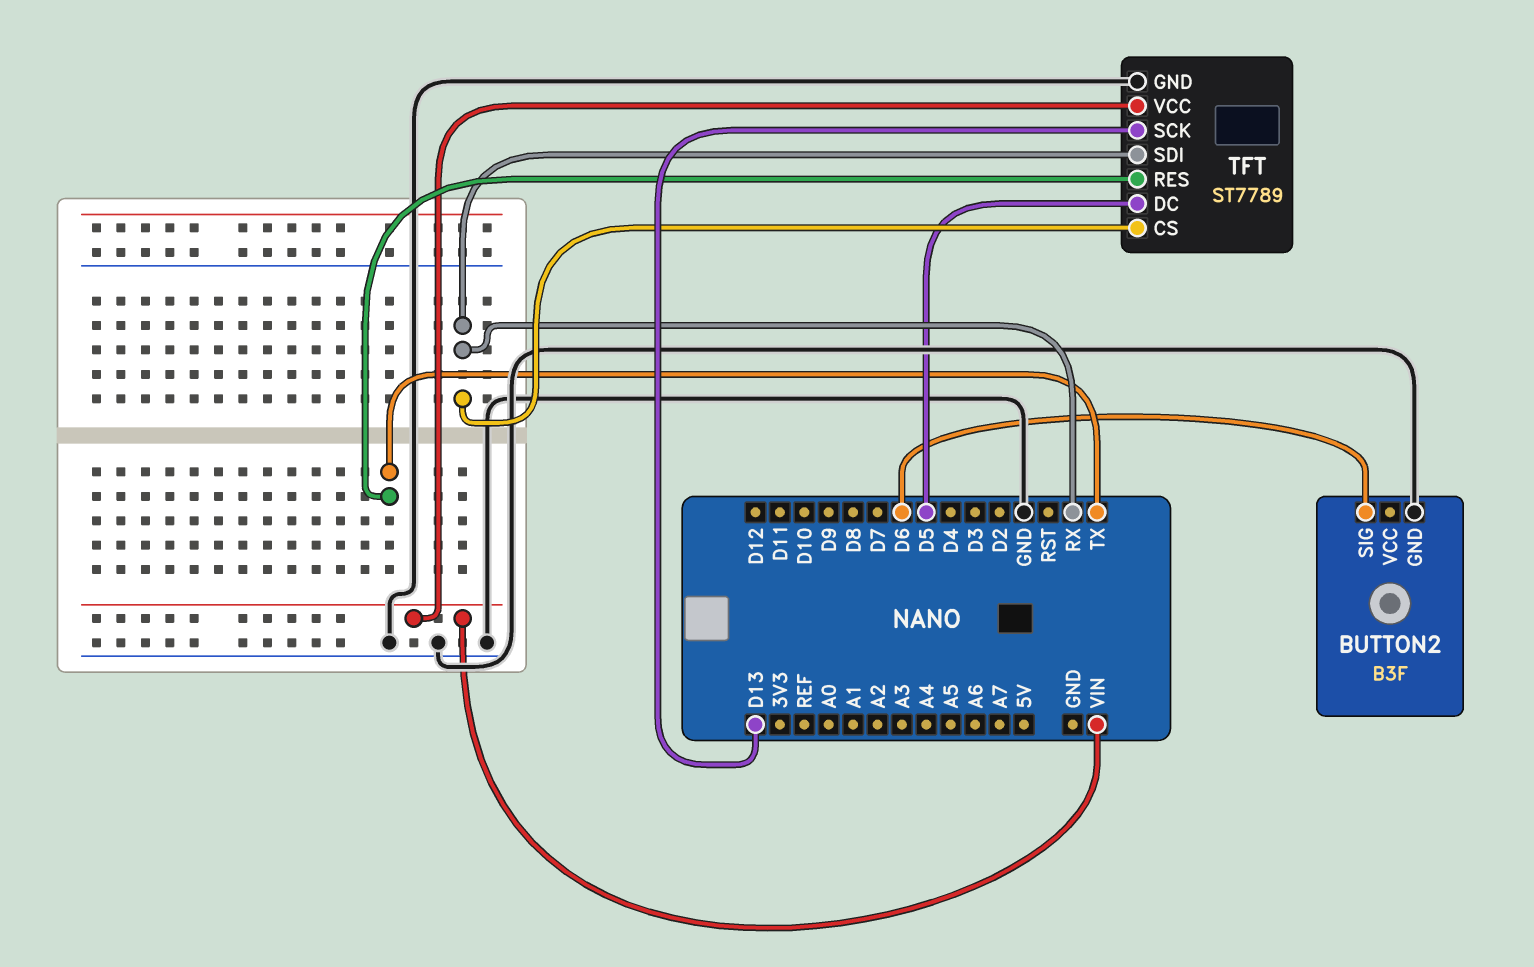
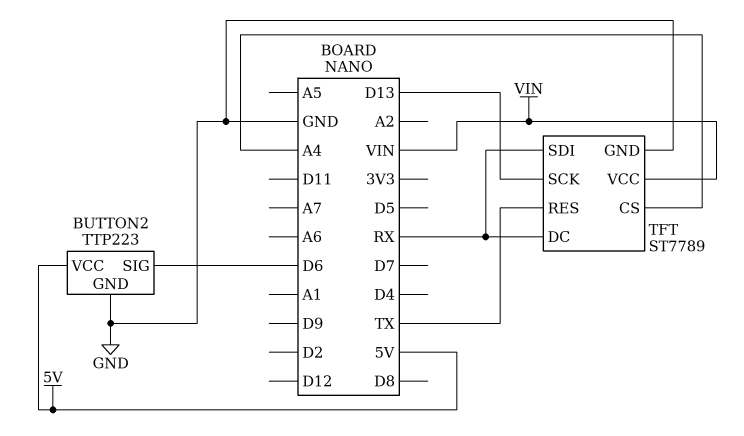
BUTTON2: B3F -> TTP223
BUTTON2 pin VCC: none -> 5V
TFT pin CS: RX -> A4
TFT pin DC: D5 -> RX

